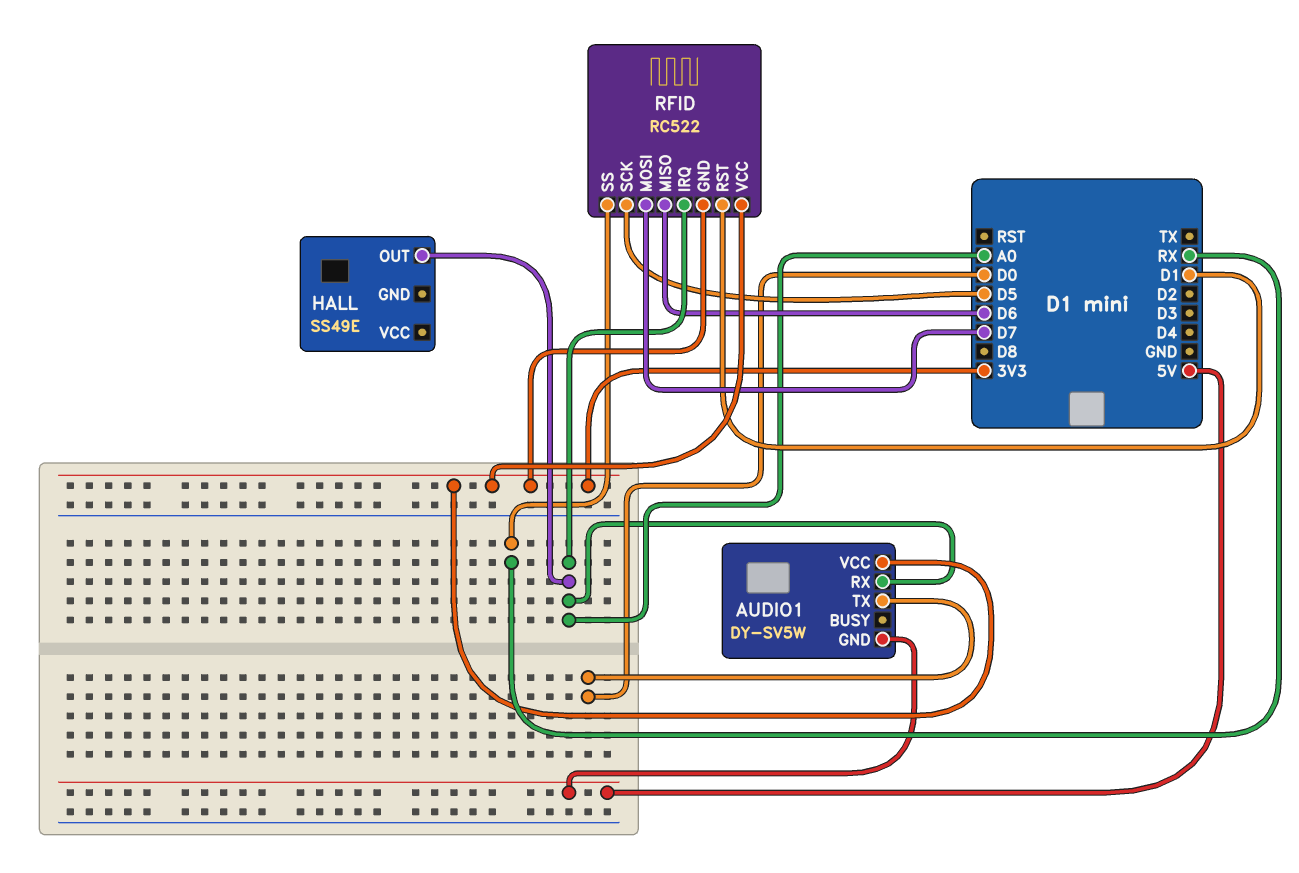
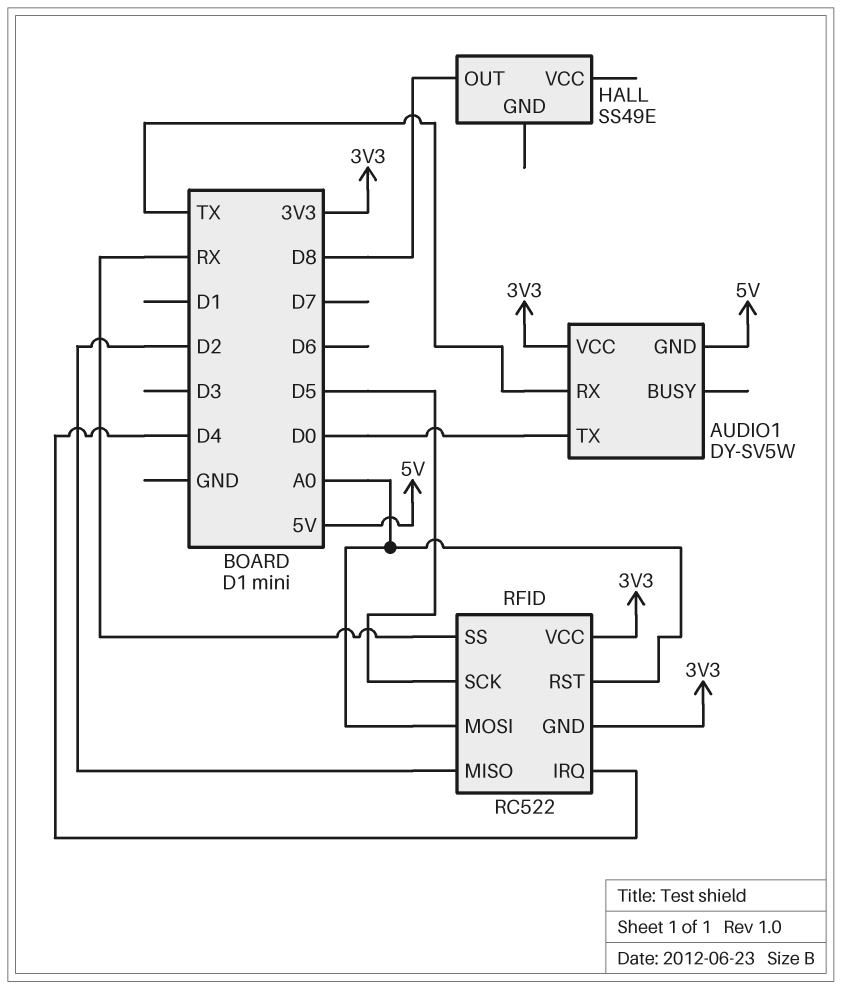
AUDIO1 pin RX: A0 -> TX
HALL pin OUT: A0 -> D8
RFID pin IRQ: A0 -> D4
RFID pin MISO: D6 -> D2
RFID pin MOSI: D7 -> A0
RFID pin RST: D1 -> A0

